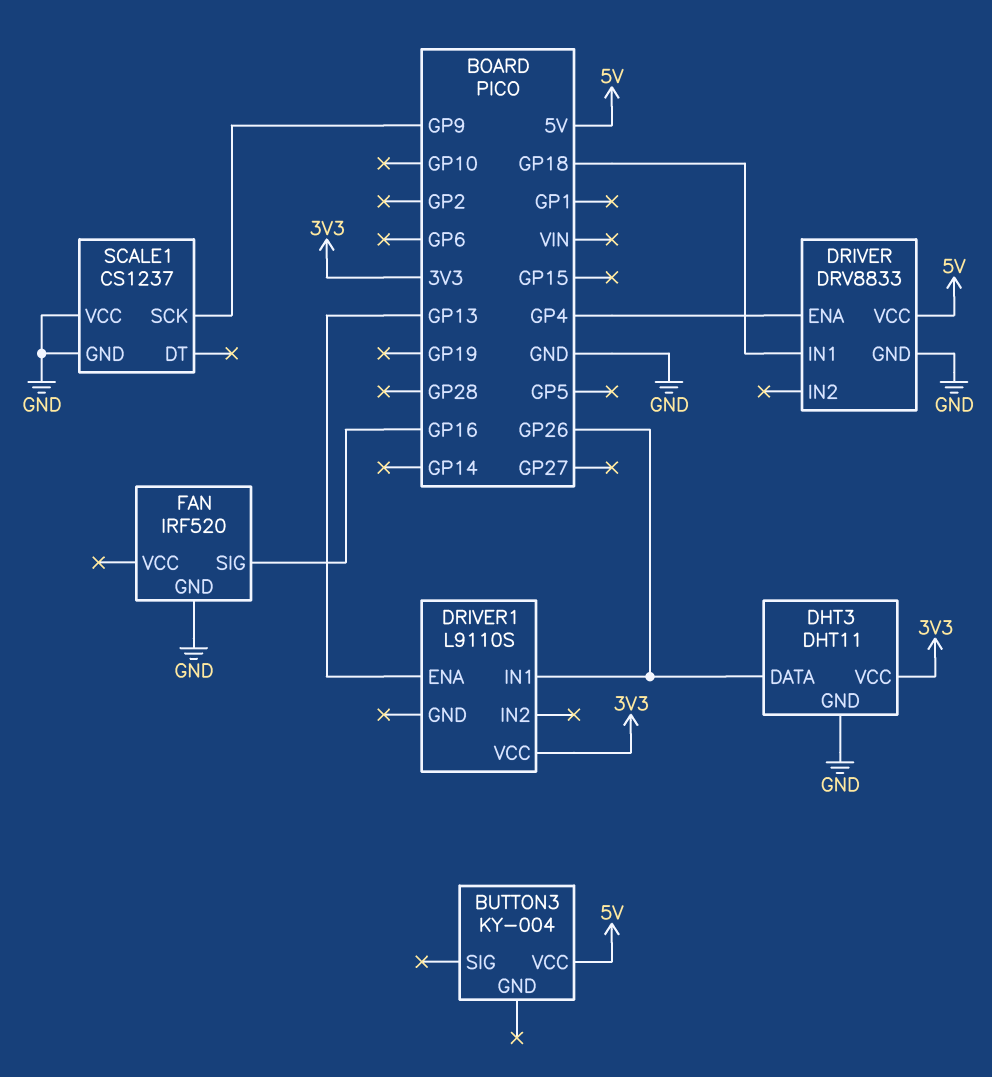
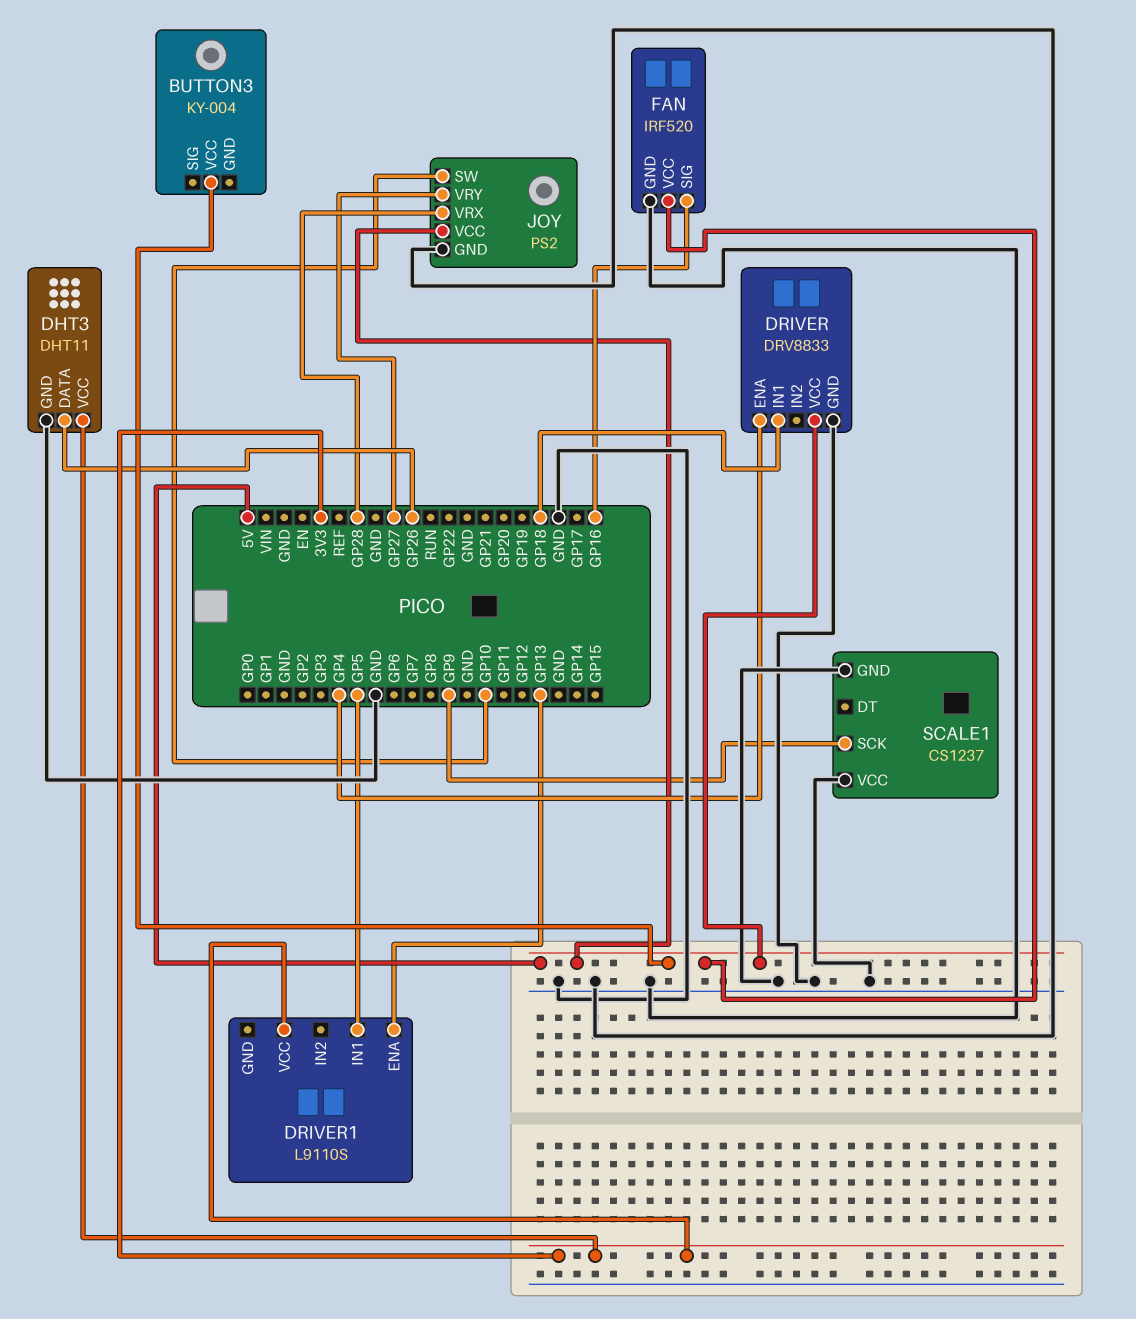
DRIVER1 pin IN1: GP26 -> GP5
FAN pin VCC: none -> 5V
JOY: none -> PS2
JOY pin GND: none -> GND
JOY pin SW: none -> GP10
JOY pin VCC: none -> 5V
JOY pin VRX: none -> GP28
JOY pin VRY: none -> GP27

